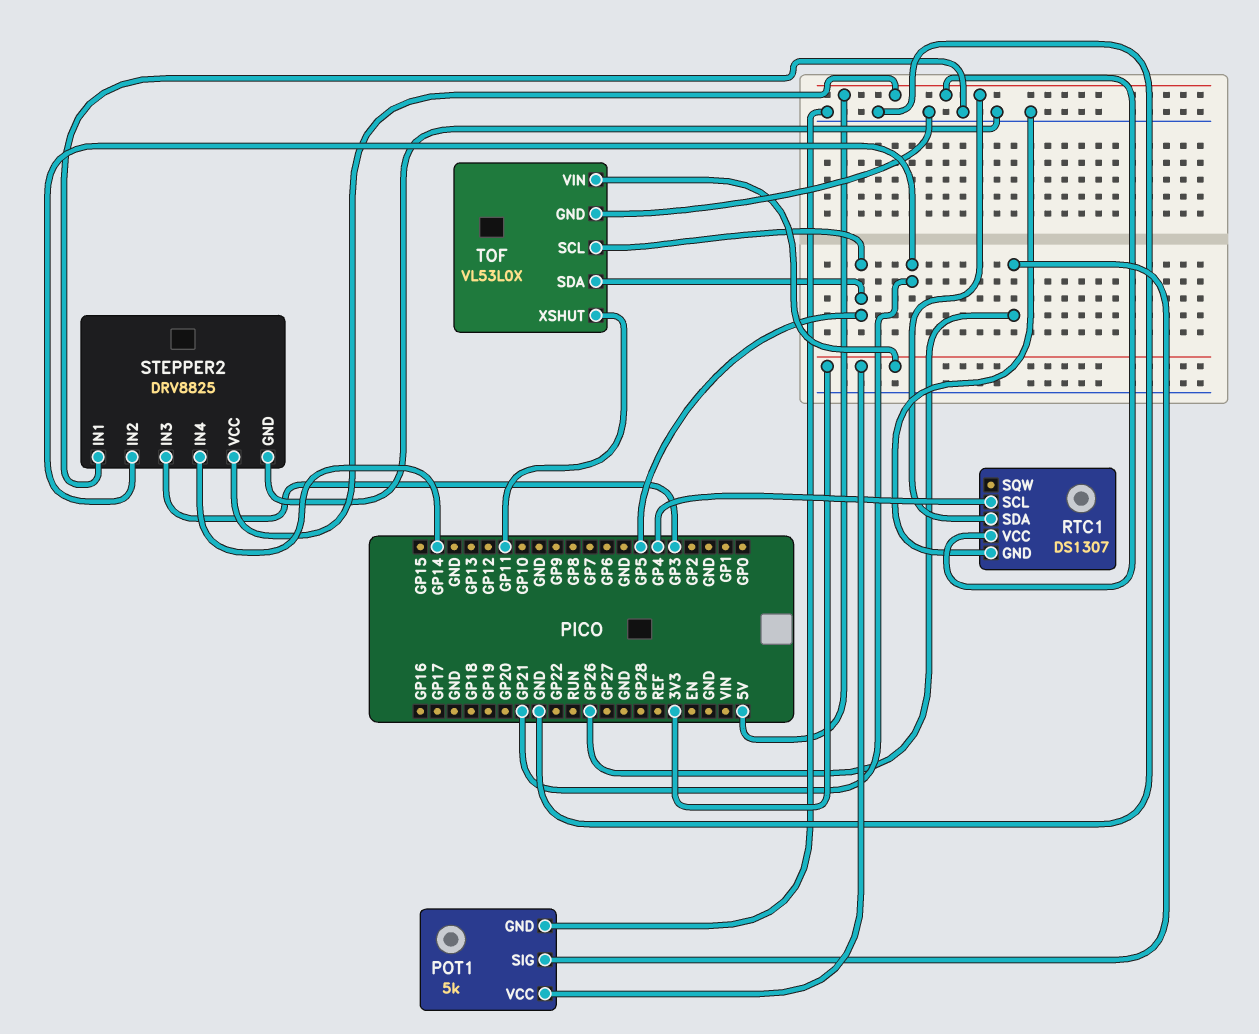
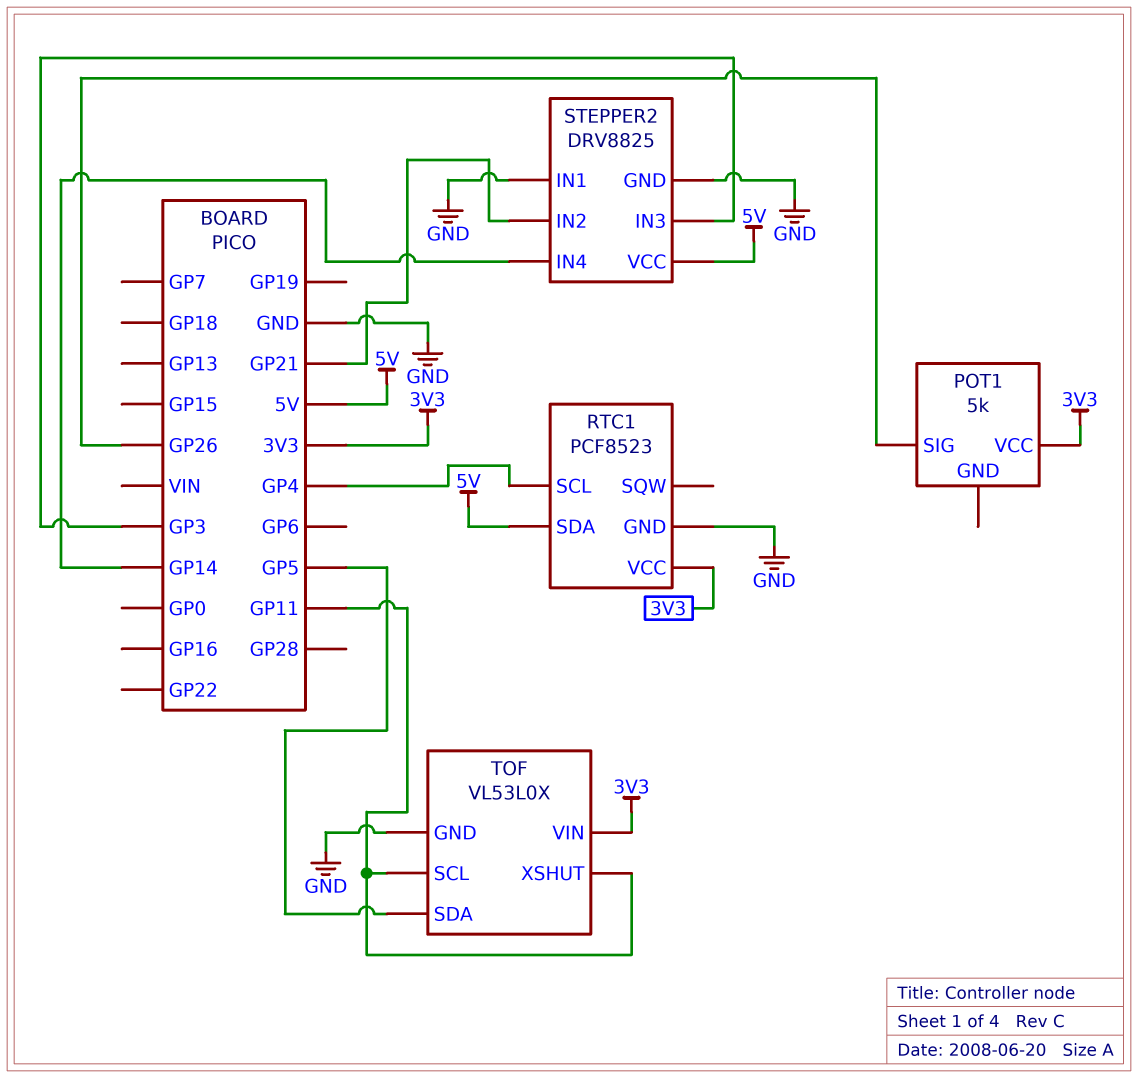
POT1 pin GND: GND -> none
RTC1: DS1307 -> PCF8523
RTC1 pin VCC: 5V -> 3V3
TOF pin SCL: GP5 -> GP11

